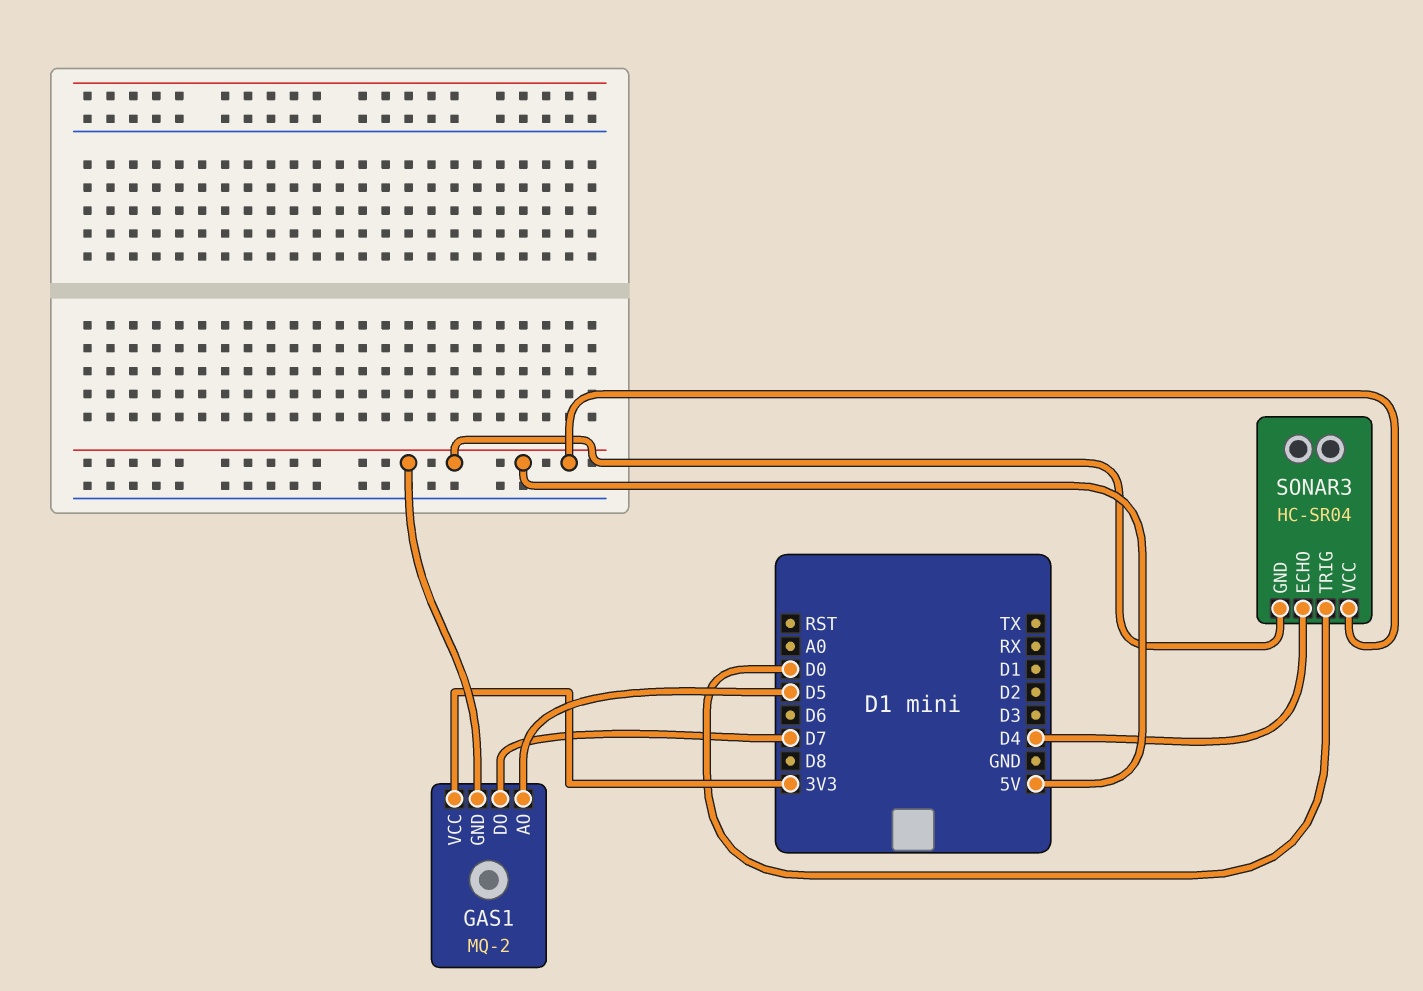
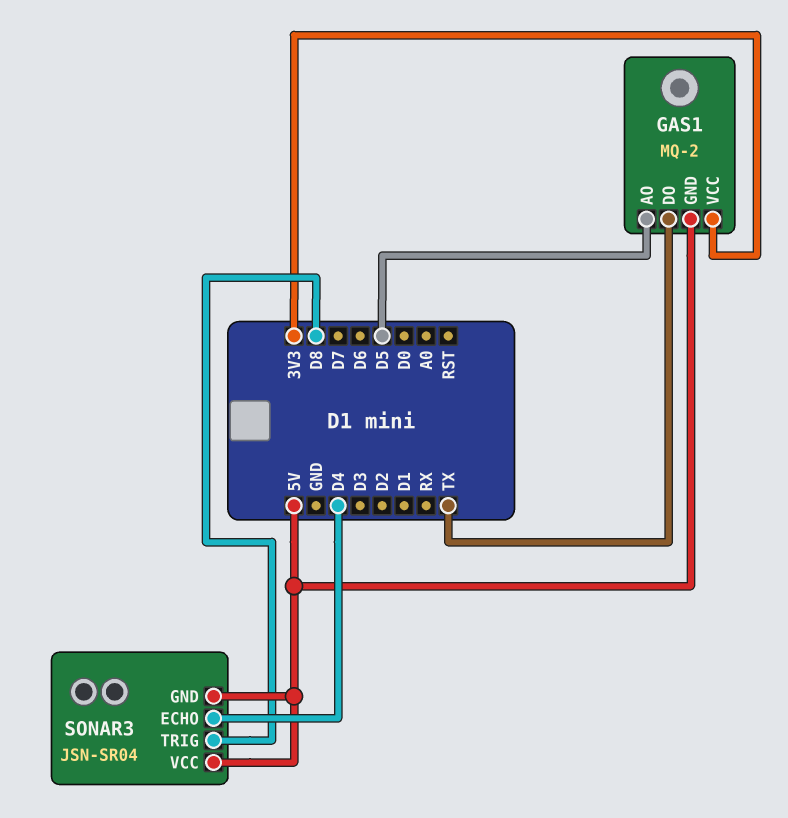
GAS1 pin DO: D7 -> TX
SONAR3: HC-SR04 -> JSN-SR04
SONAR3 pin TRIG: D0 -> D8

